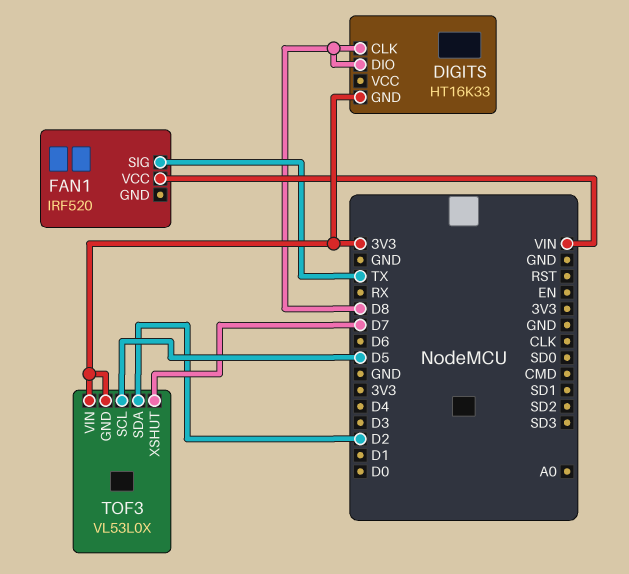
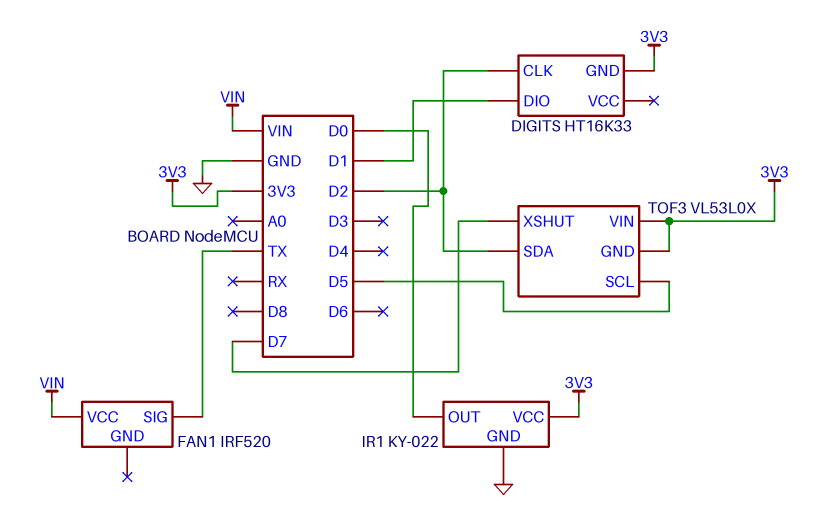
DIGITS pin CLK: D8 -> D2
DIGITS pin DIO: D8 -> D1
IR1: none -> KY-022
IR1 pin GND: none -> GND
IR1 pin OUT: none -> D0
IR1 pin VCC: none -> 3V3

